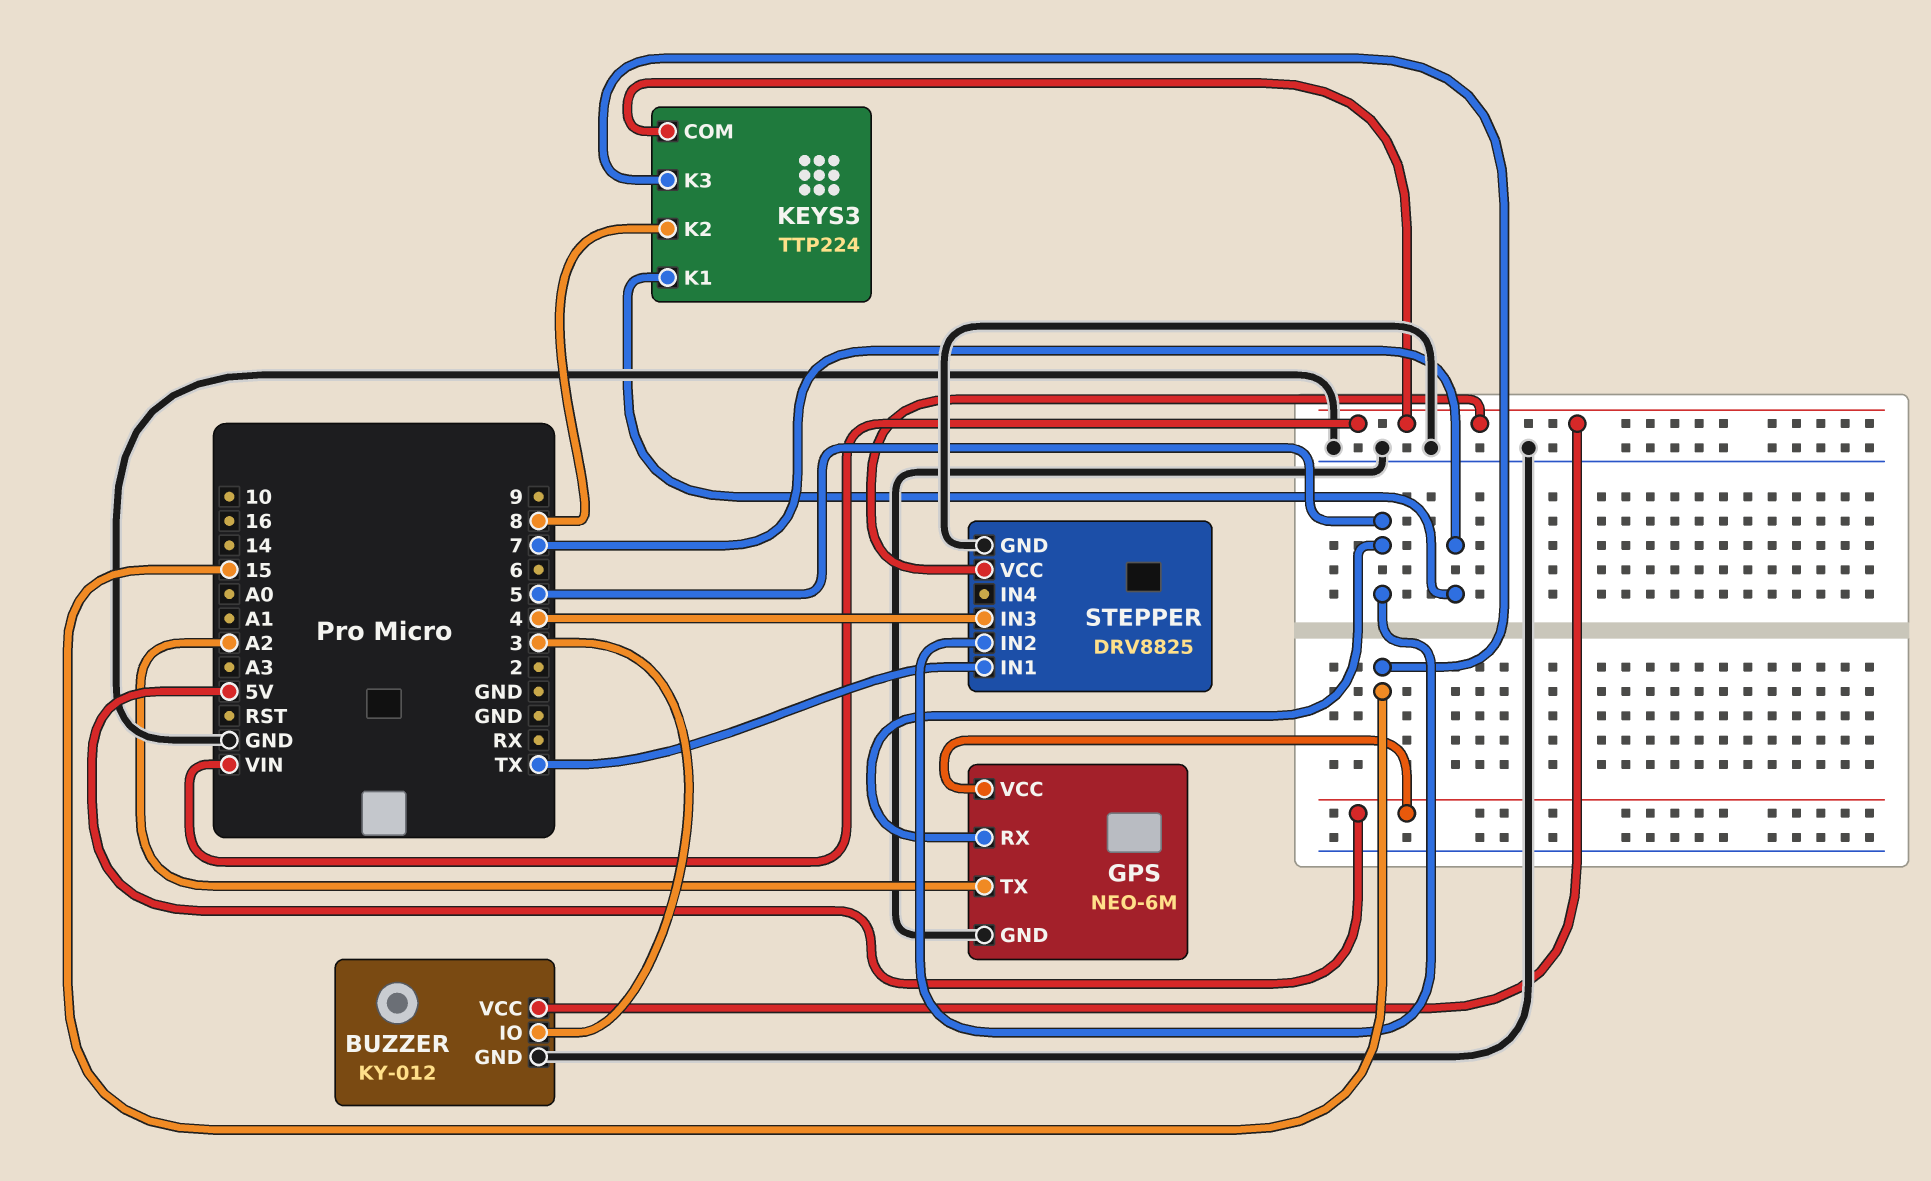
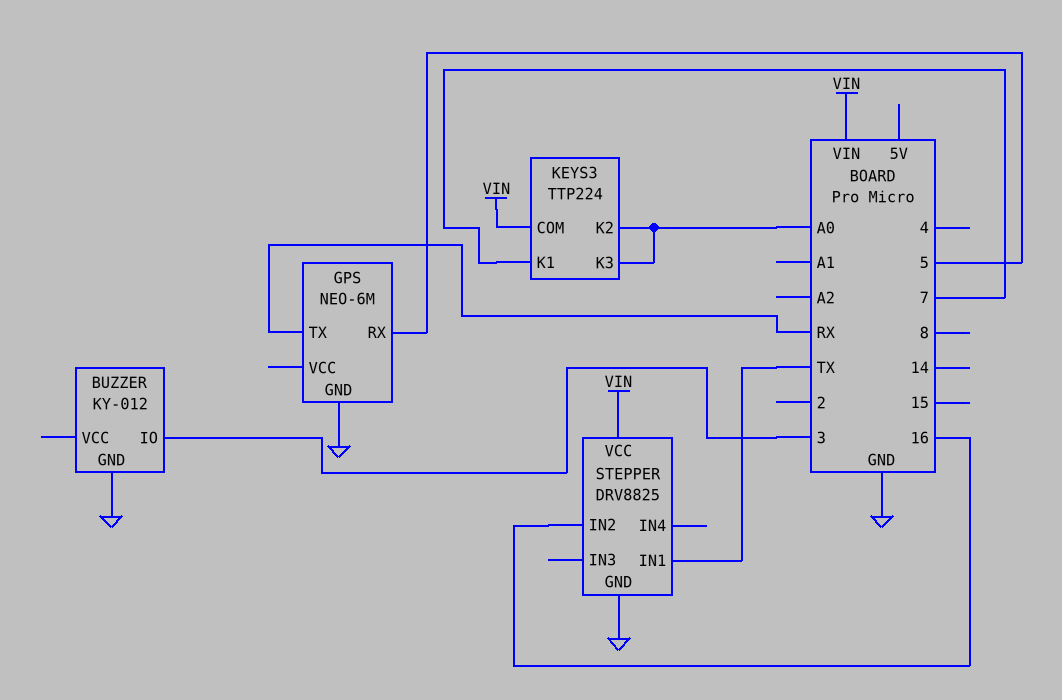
BUZZER pin VCC: VIN -> none
GPS pin TX: A2 -> RX
GPS pin VCC: 5V -> none
KEYS3 pin K2: 8 -> A0
KEYS3 pin K3: 15 -> A0
STEPPER pin IN2: 5 -> 16
STEPPER pin IN3: 4 -> none

